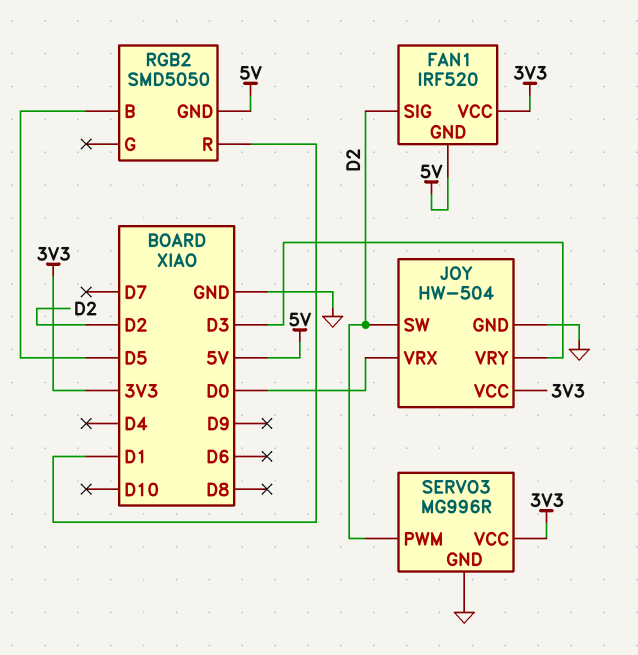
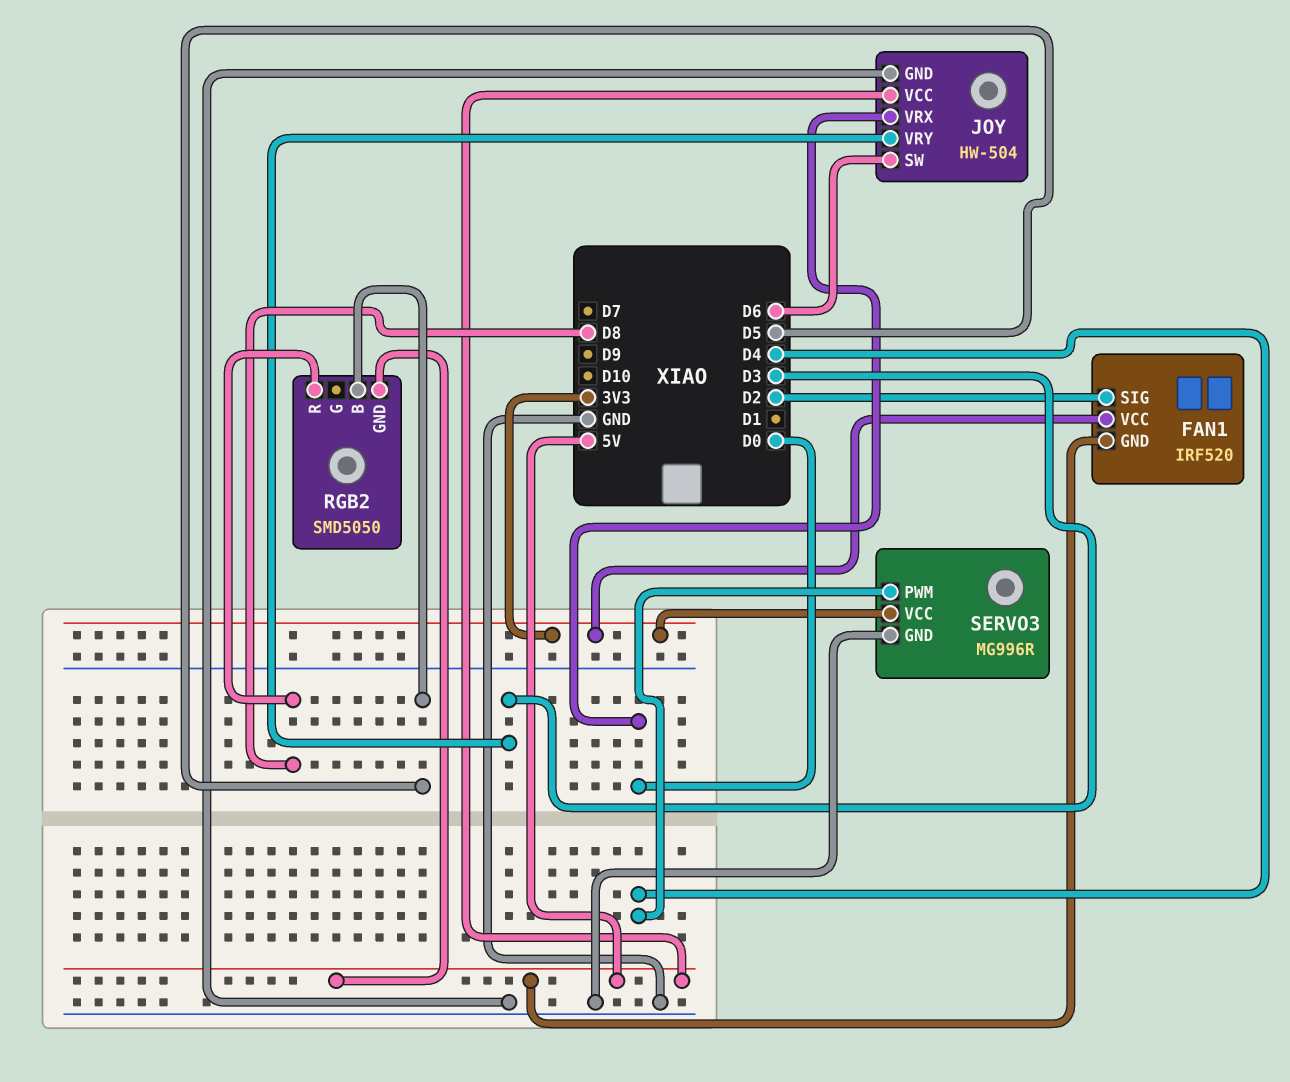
JOY pin SW: D2 -> D6
JOY pin VCC: 3V3 -> 5V
RGB2 pin R: D1 -> D8
SERVO3 pin PWM: D2 -> D4

